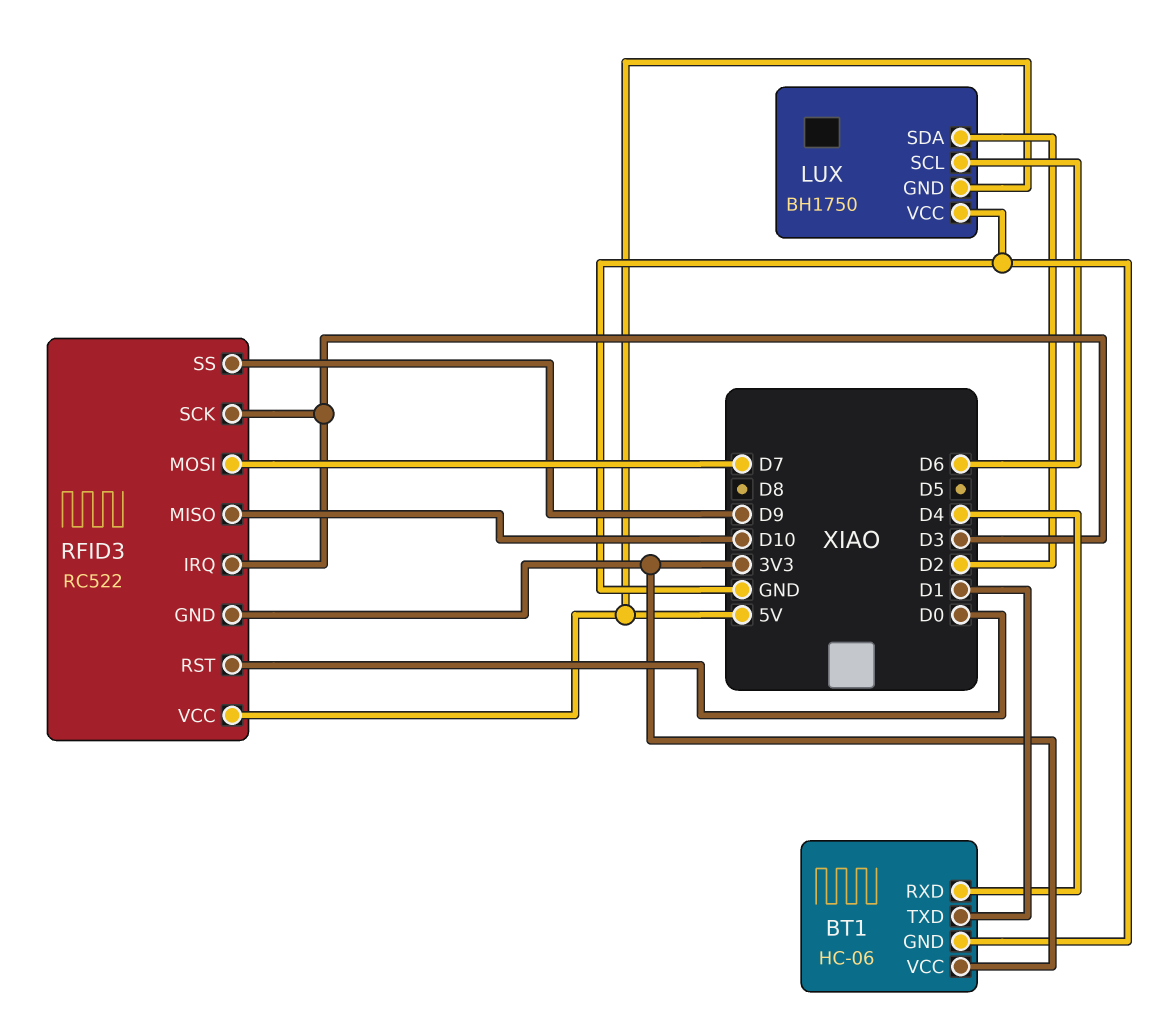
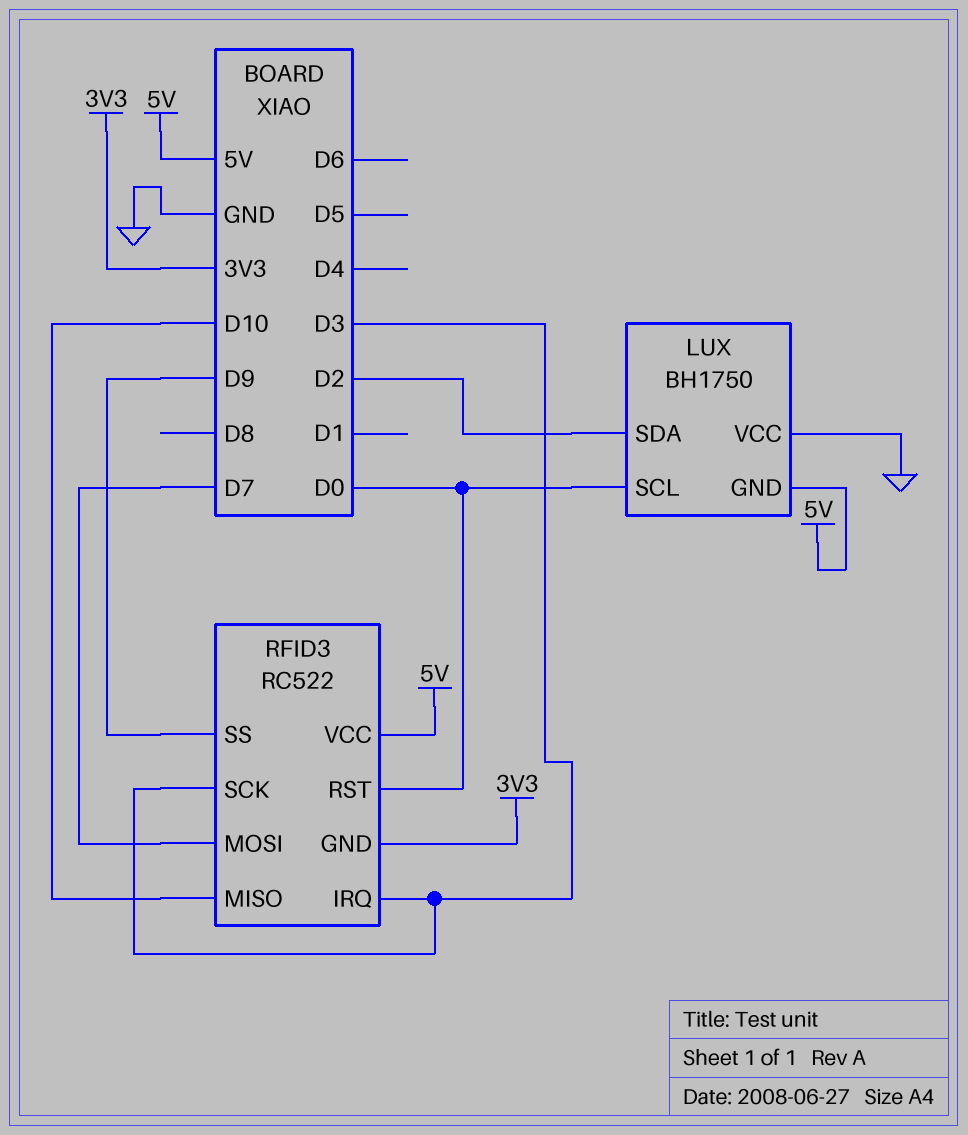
BT1: HC-06 -> none
BT1 pin GND: GND -> none
BT1 pin RXD: D4 -> none
BT1 pin TXD: D1 -> none
BT1 pin VCC: 3V3 -> none
LUX pin SCL: D6 -> D0

